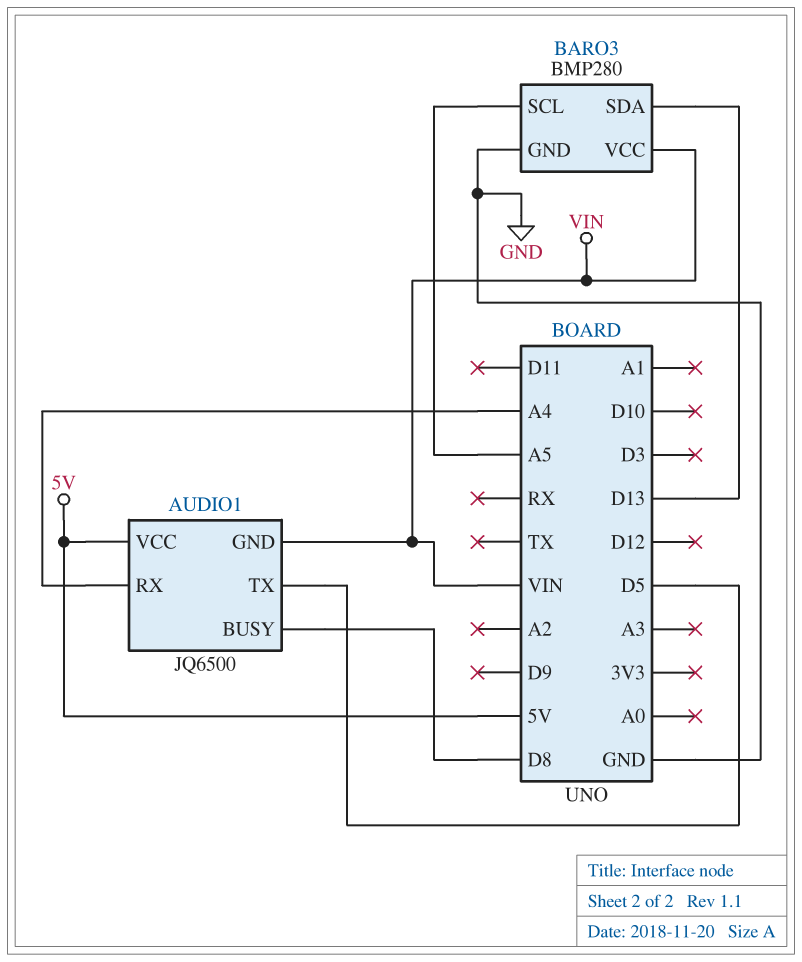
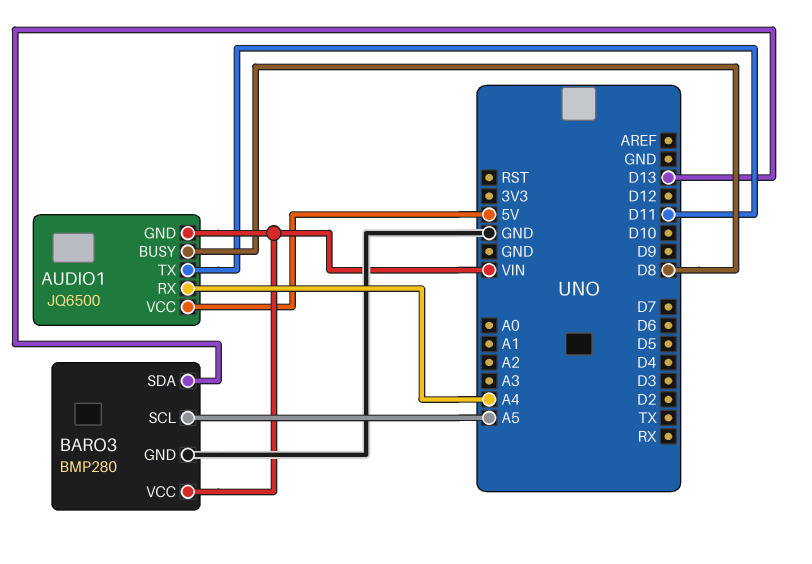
AUDIO1 pin TX: D5 -> D11

